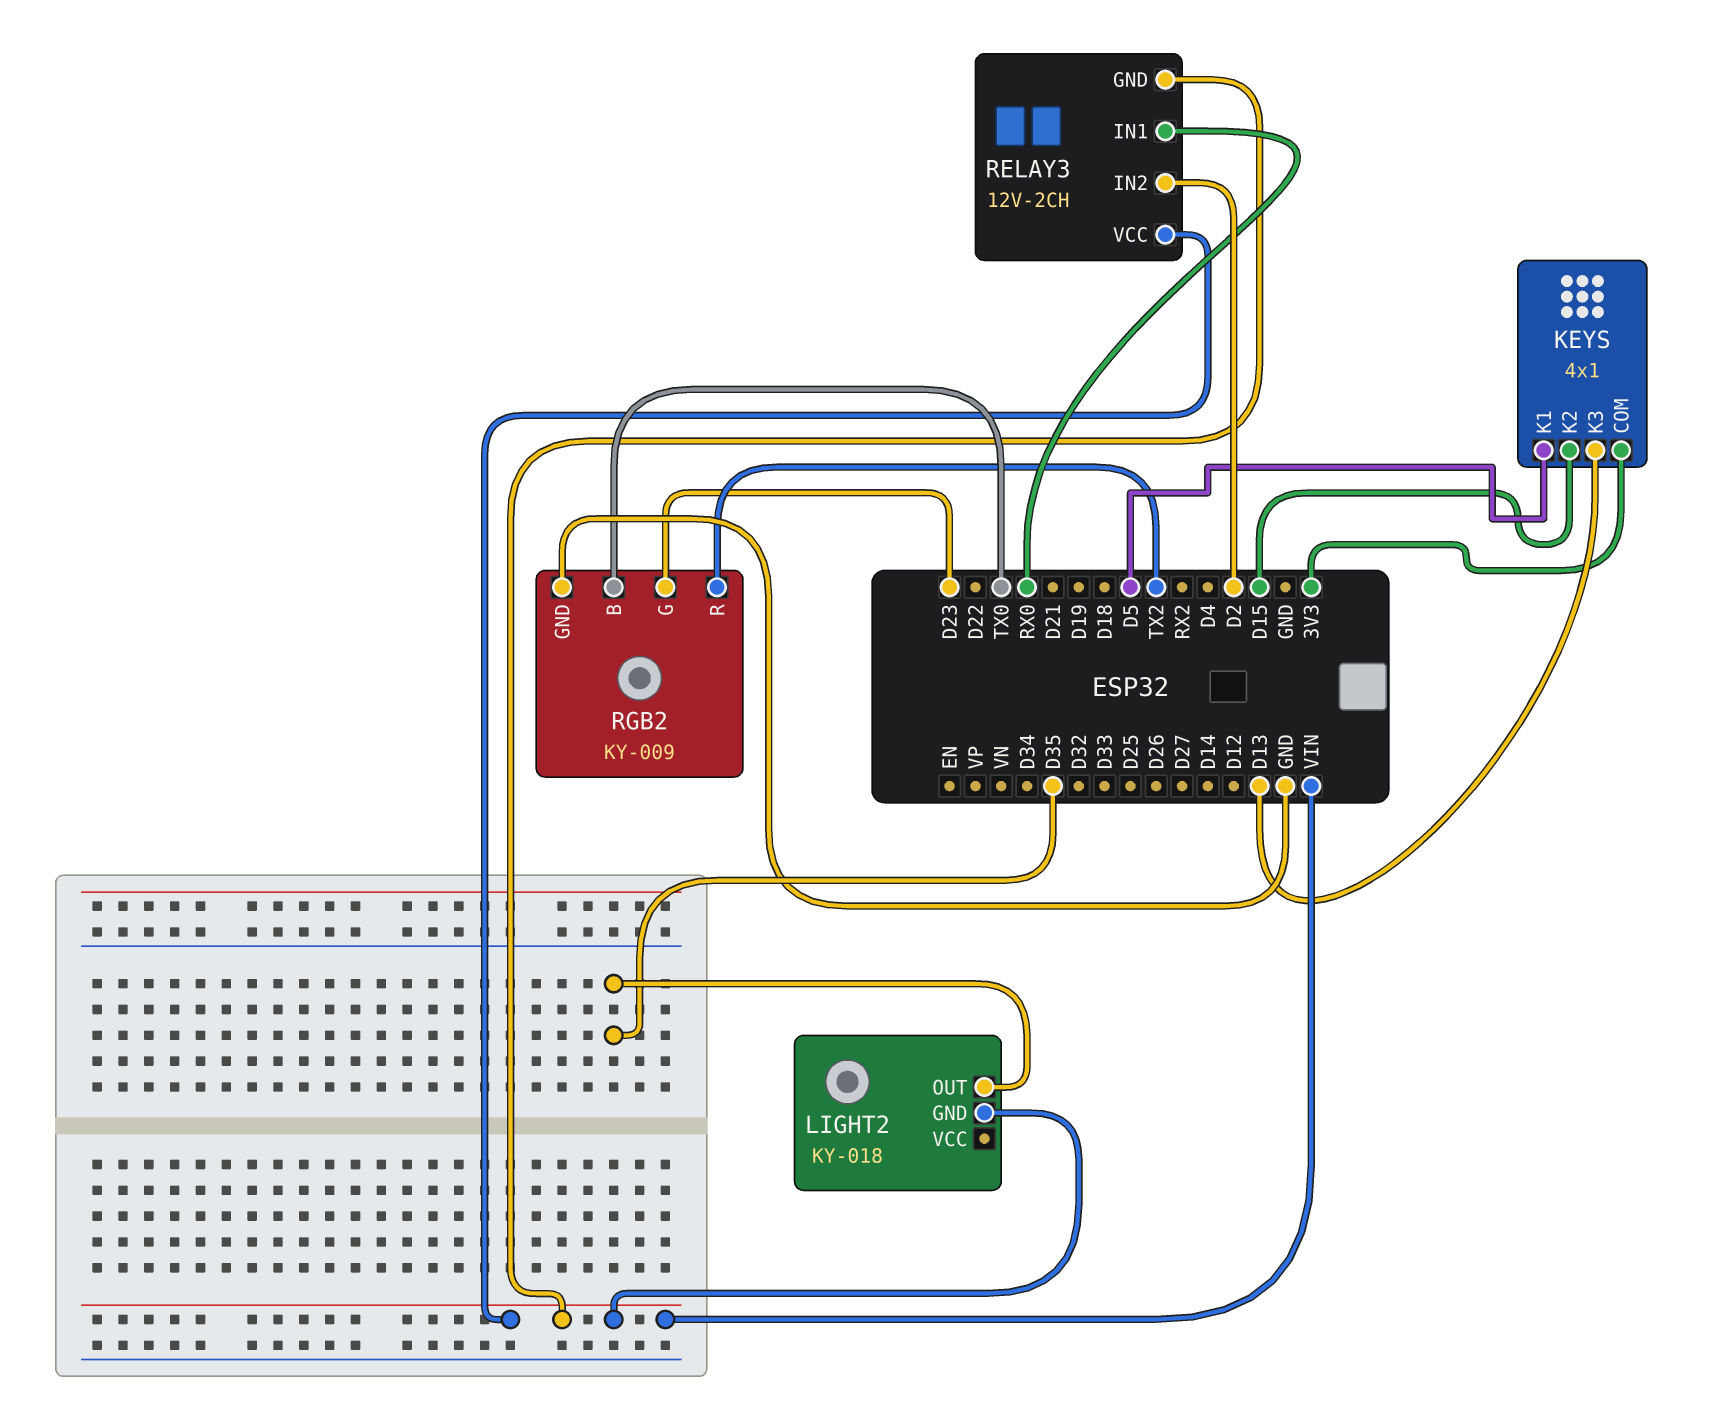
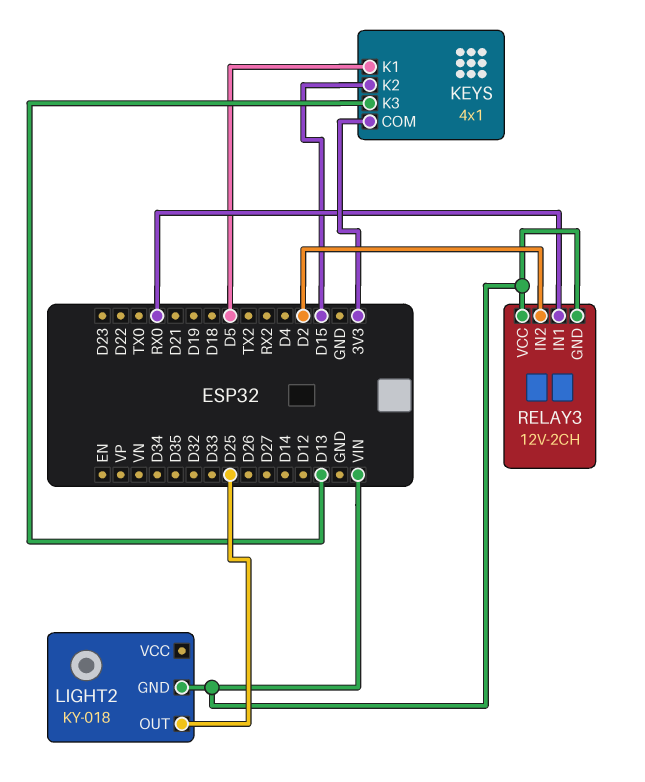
LIGHT2 pin OUT: D35 -> D25
RGB2: KY-009 -> none
RGB2 pin B: TX0 -> none
RGB2 pin G: D23 -> none
RGB2 pin GND: GND -> none
RGB2 pin R: TX2 -> none

